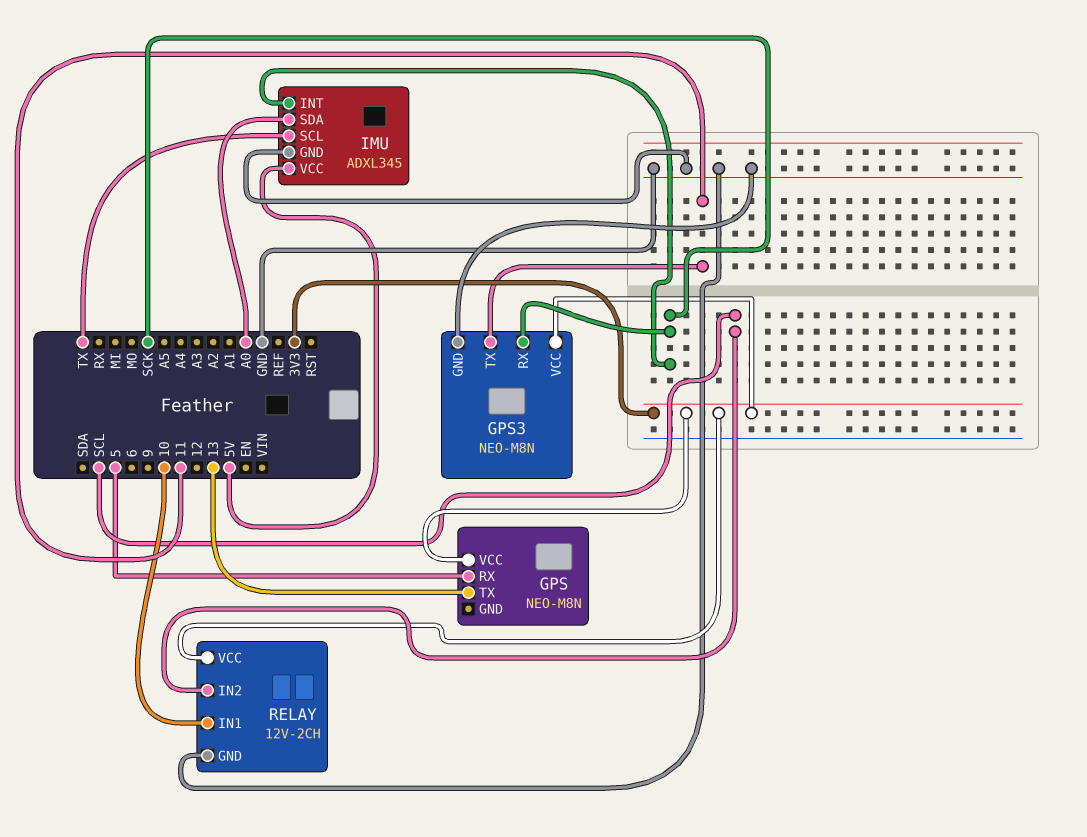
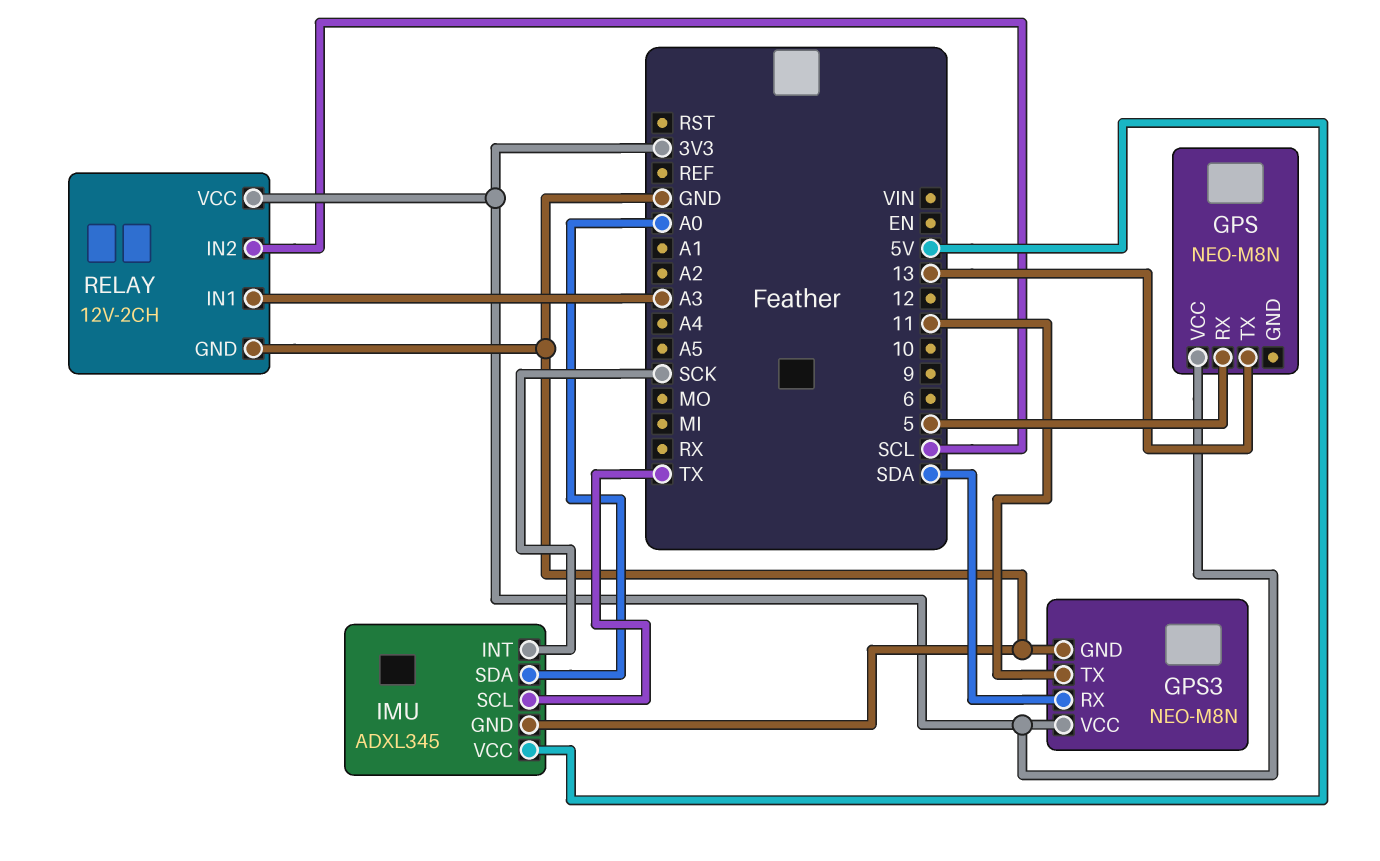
GPS3 pin RX: SCK -> SDA
RELAY pin IN1: 10 -> A3

